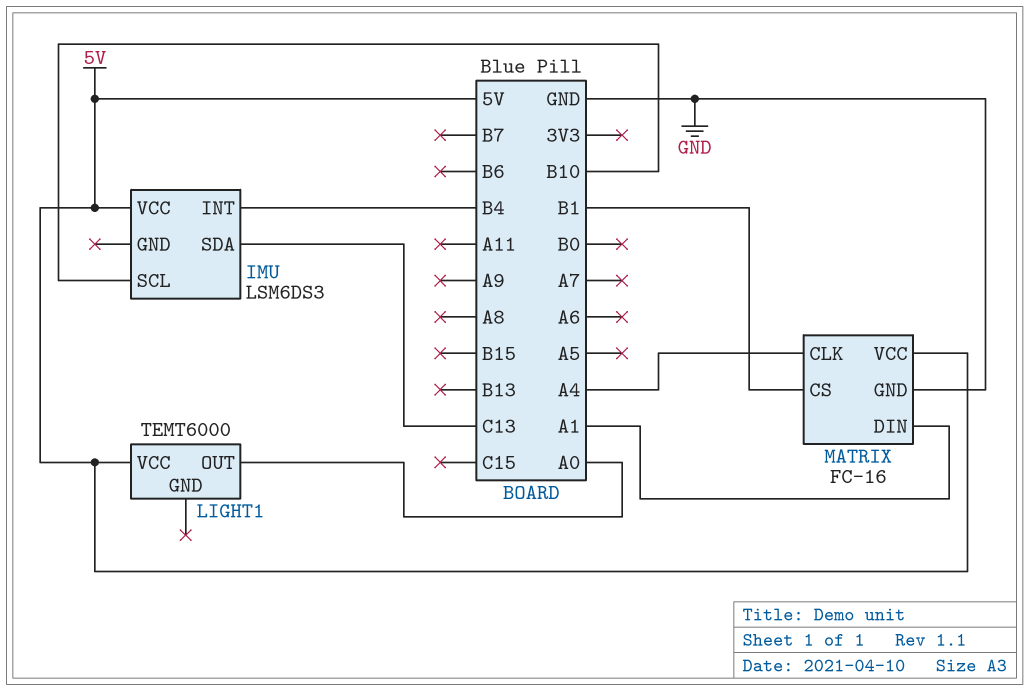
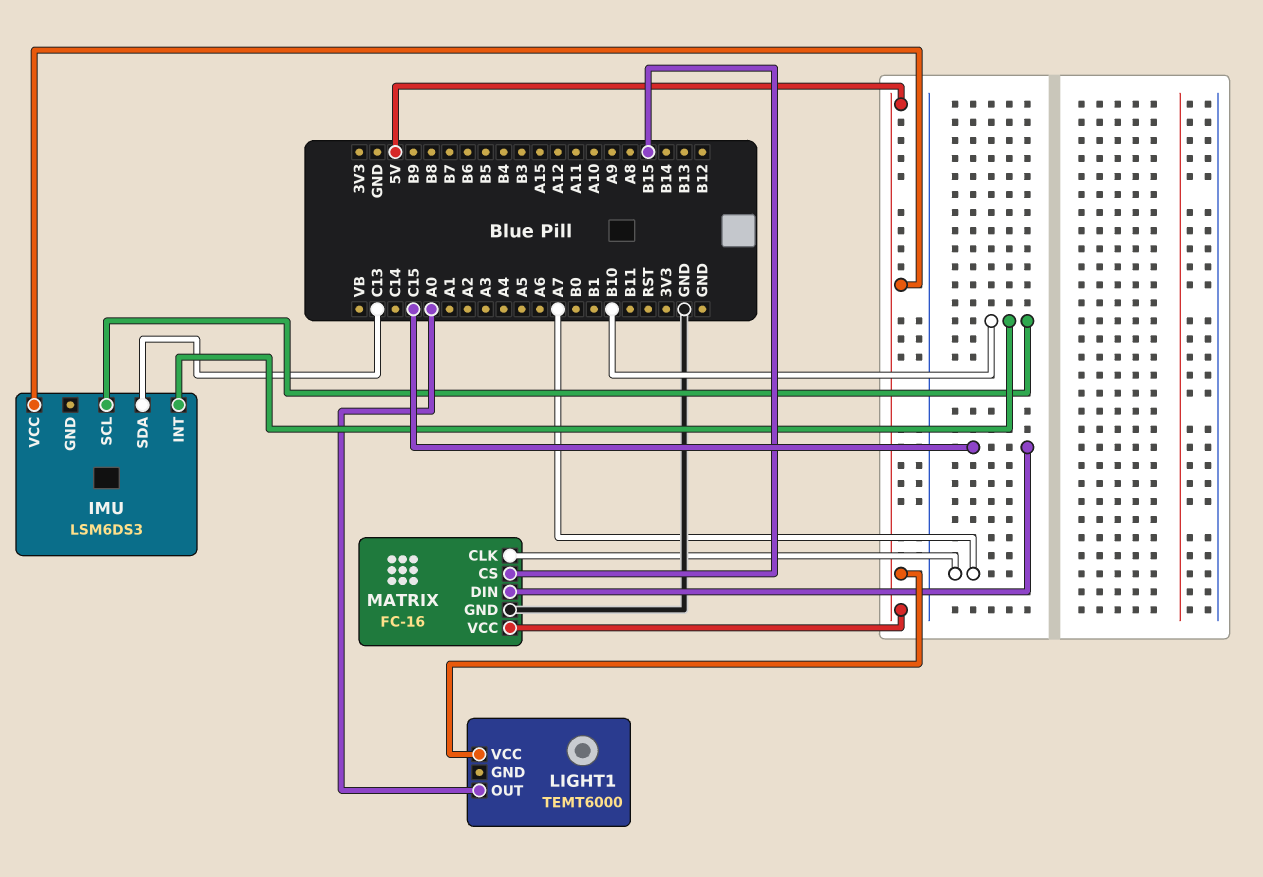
IMU pin INT: B4 -> B10
MATRIX pin CLK: A4 -> A7
MATRIX pin CS: B1 -> B15
MATRIX pin DIN: A1 -> C15

